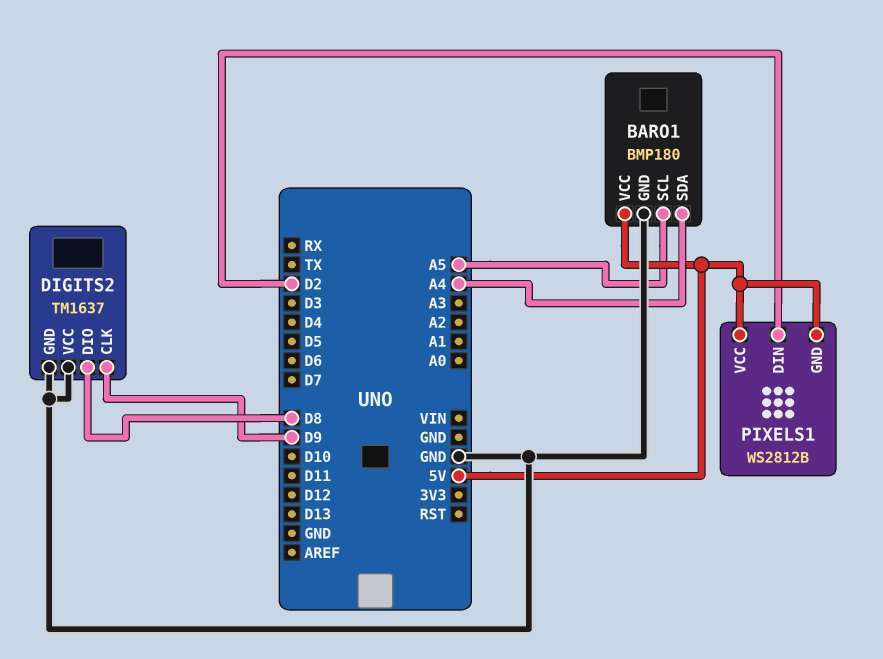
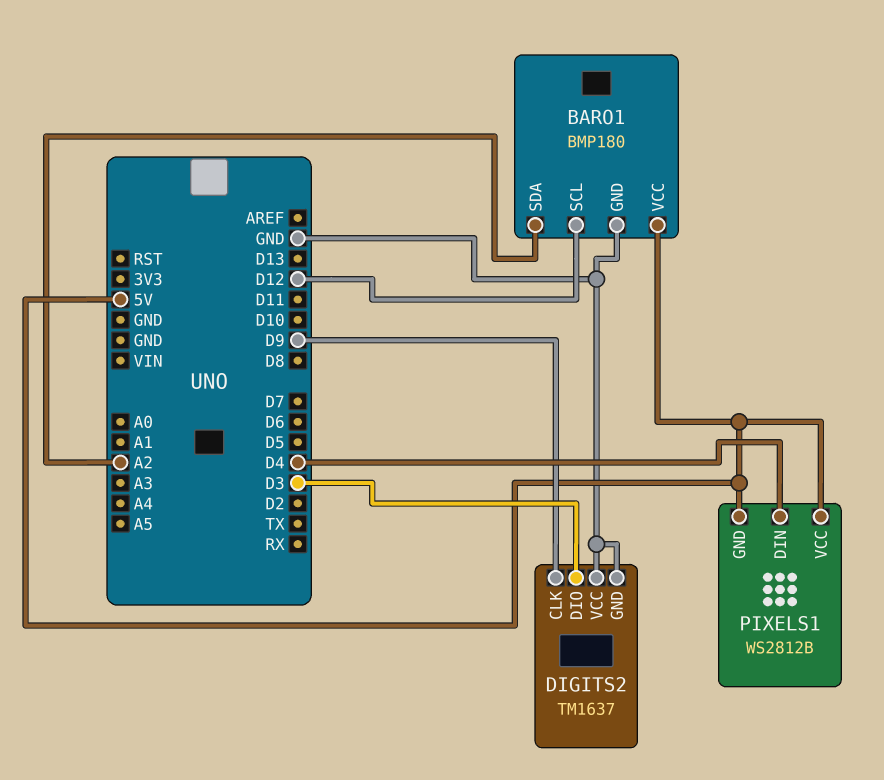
BARO1 pin SCL: A5 -> D12
BARO1 pin SDA: A4 -> A2
DIGITS2 pin DIO: D8 -> D3
PIXELS1 pin DIN: D2 -> D4

